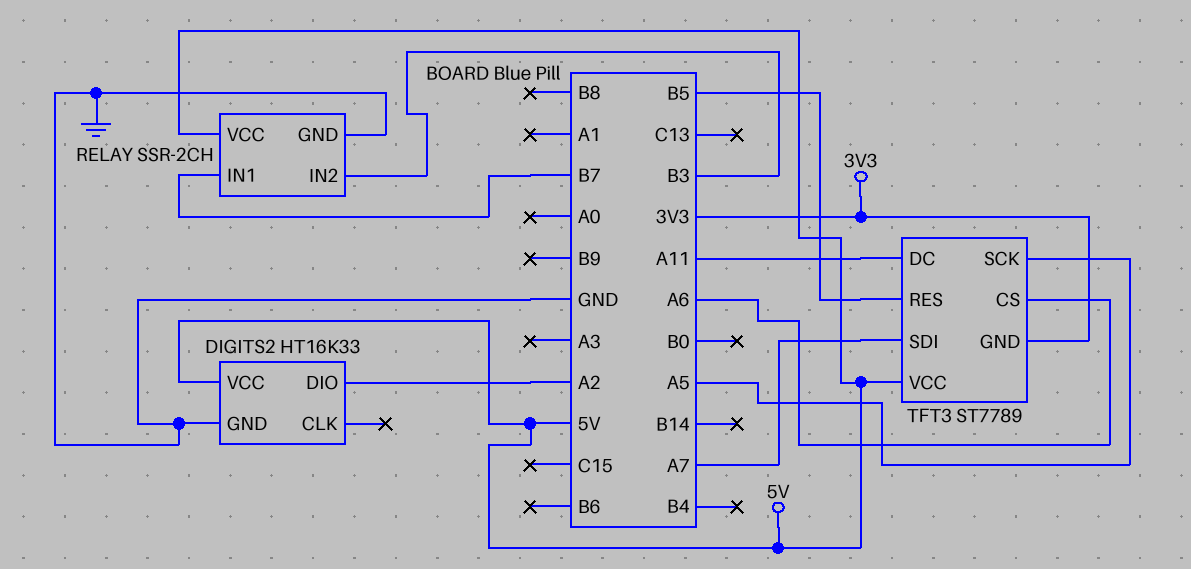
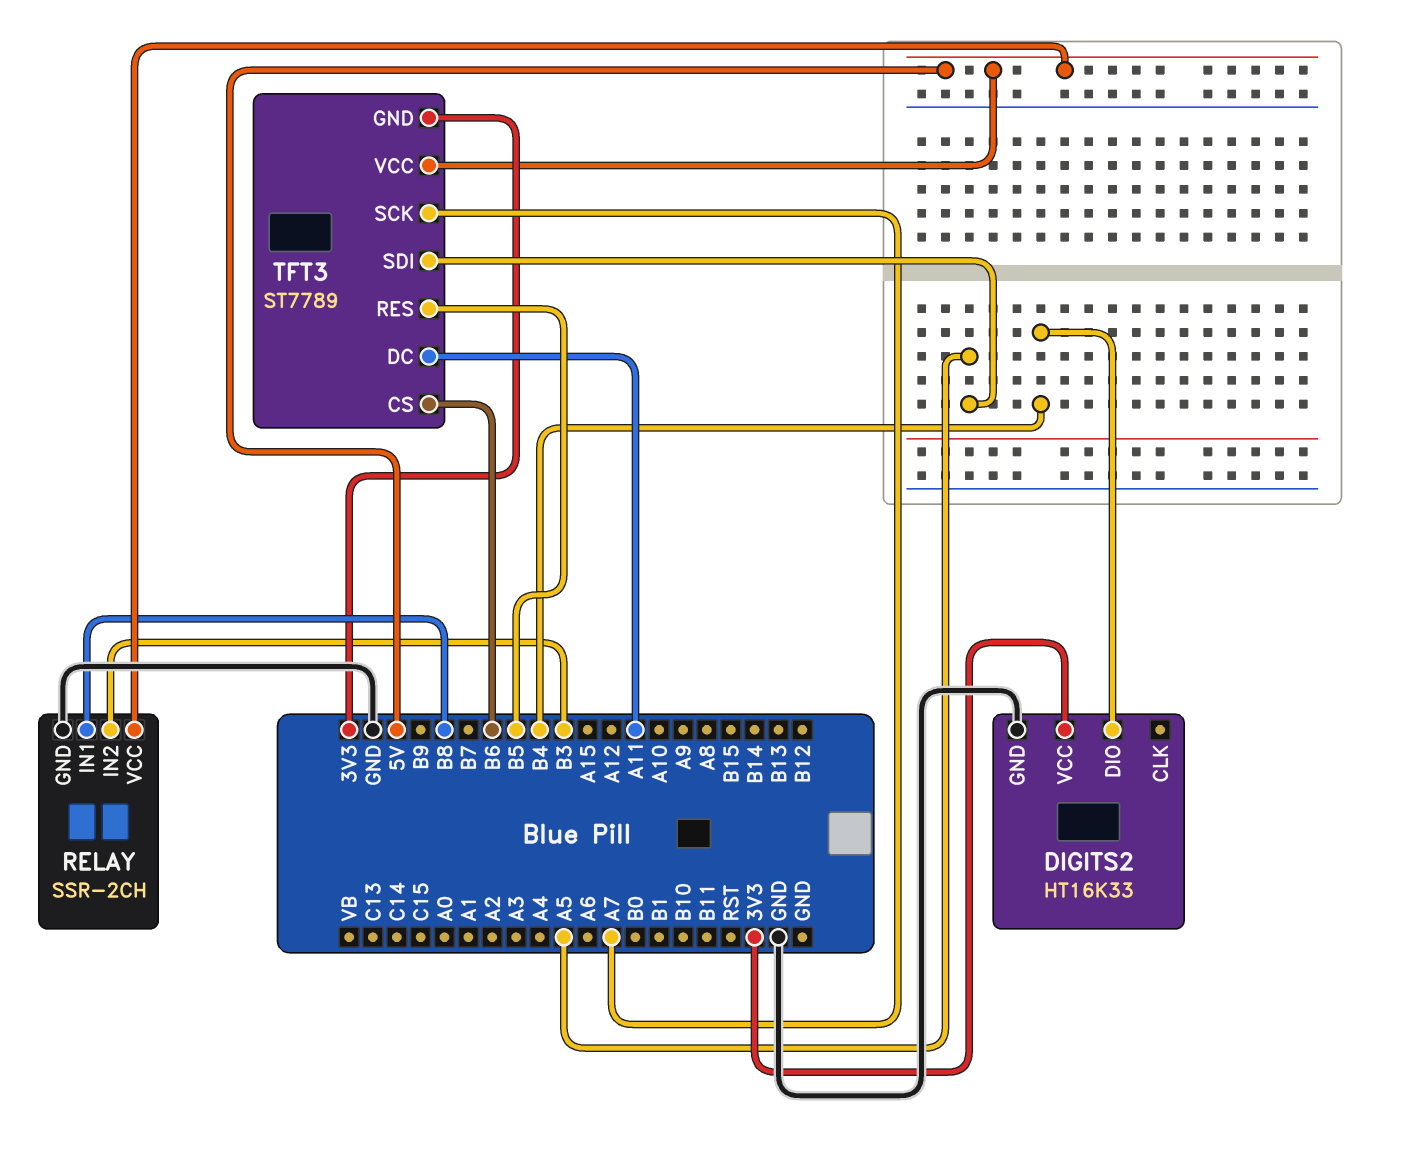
DIGITS2 pin DIO: A2 -> B4
DIGITS2 pin VCC: 5V -> 3V3
RELAY pin IN1: B7 -> B8
TFT3 pin CS: A6 -> B6
TFT3 pin SCK: A5 -> A7
TFT3 pin SDI: A7 -> A5

